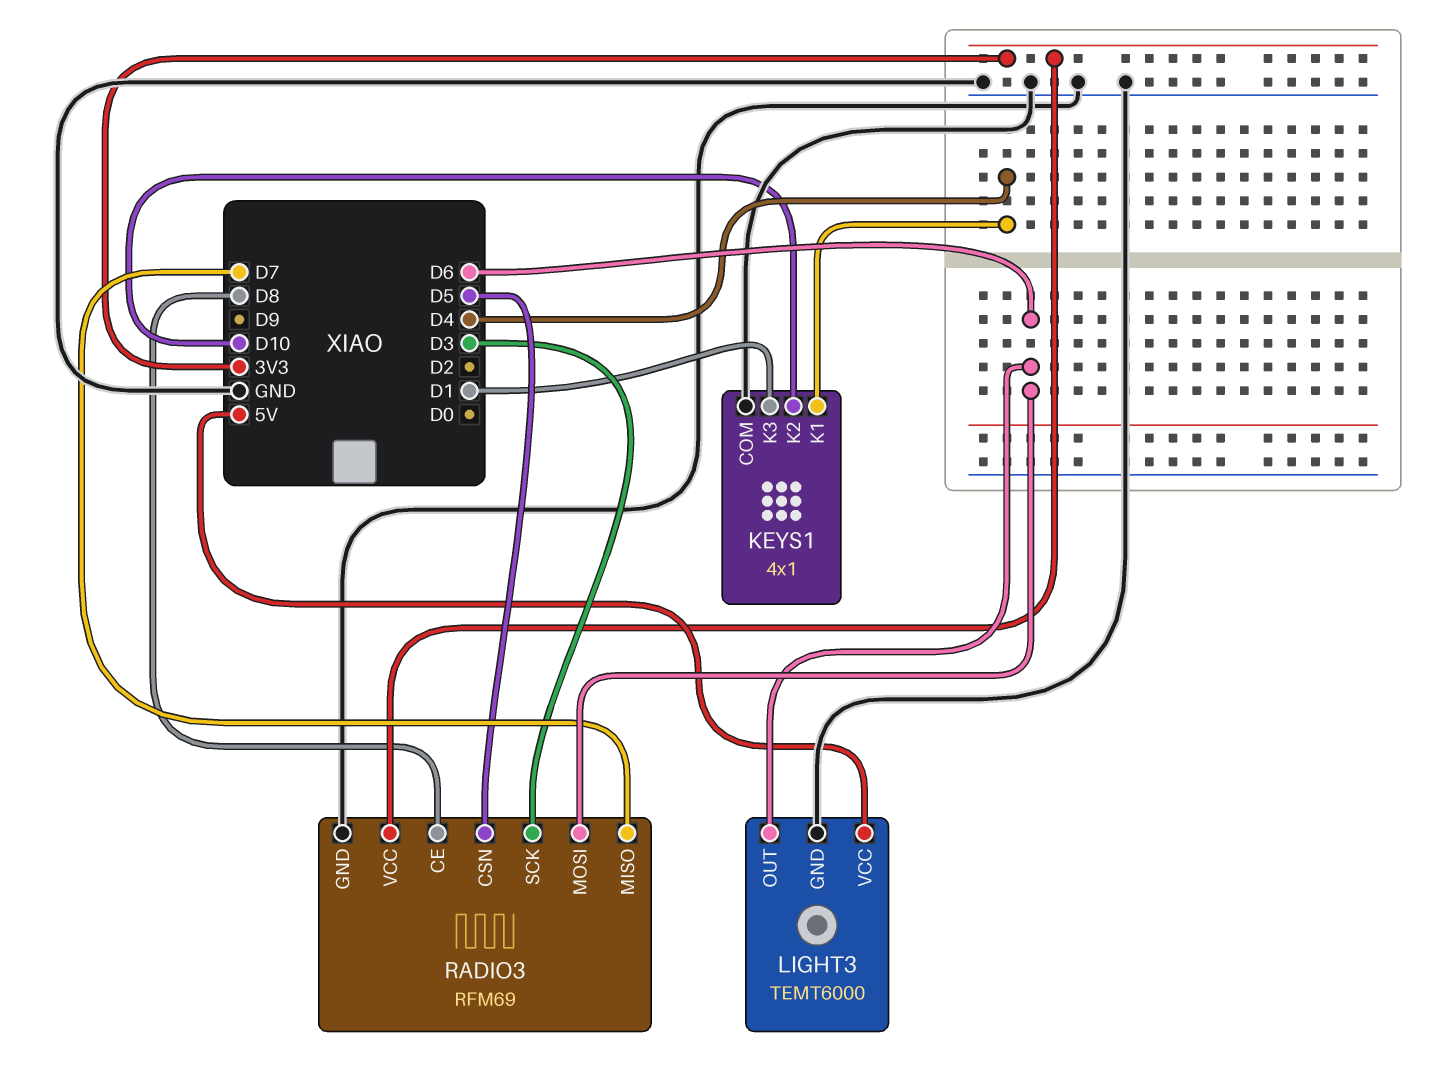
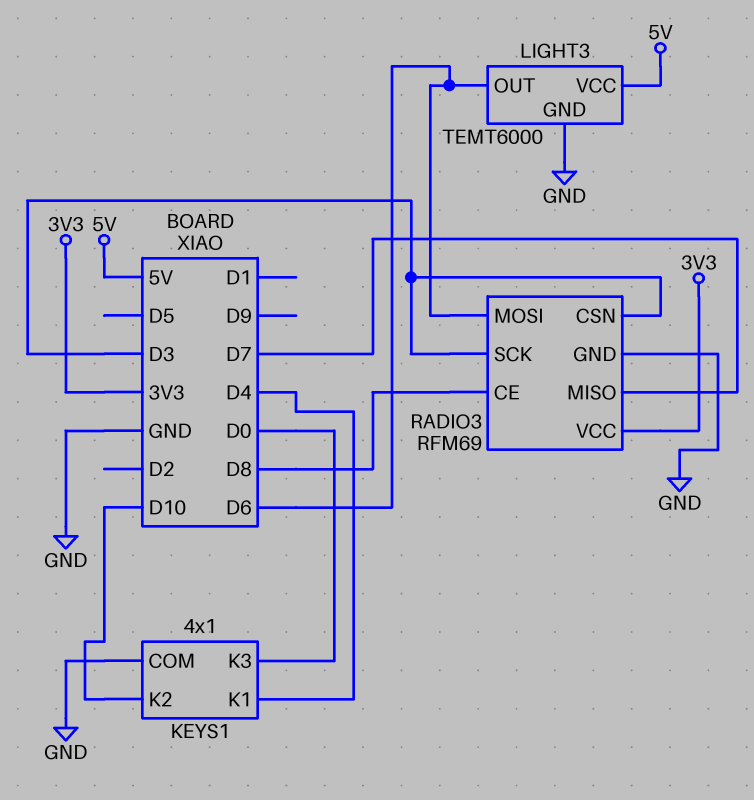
KEYS1 pin K3: D1 -> D0
RADIO3 pin CSN: D5 -> D3

